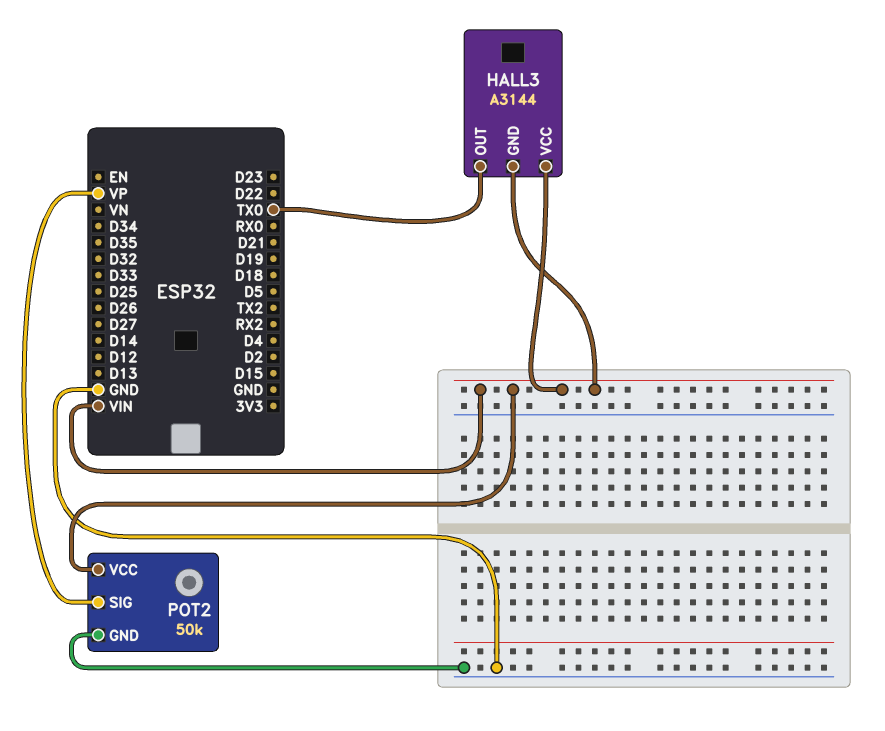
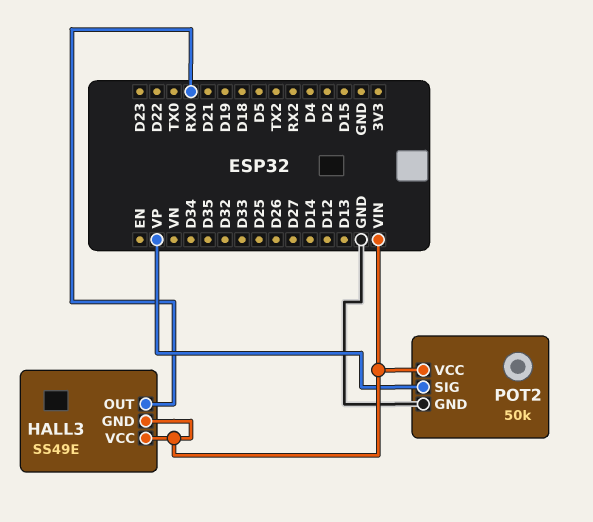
HALL3: A3144 -> SS49E
HALL3 pin OUT: TX0 -> RX0

